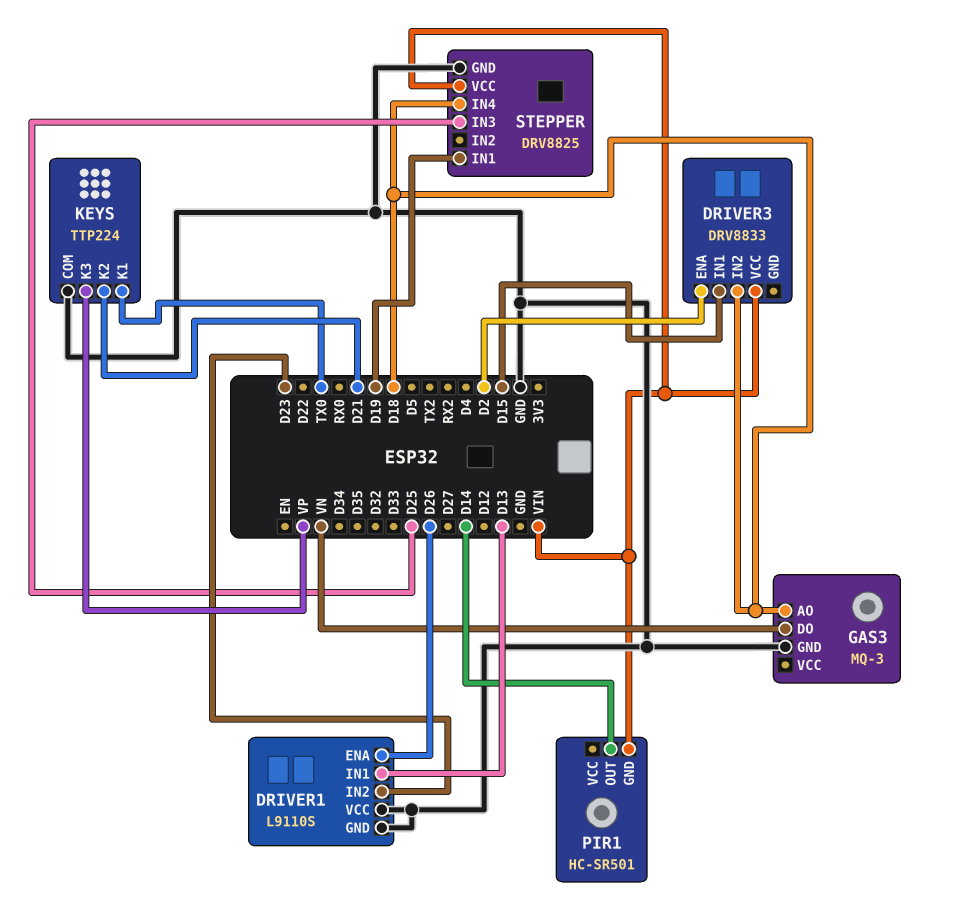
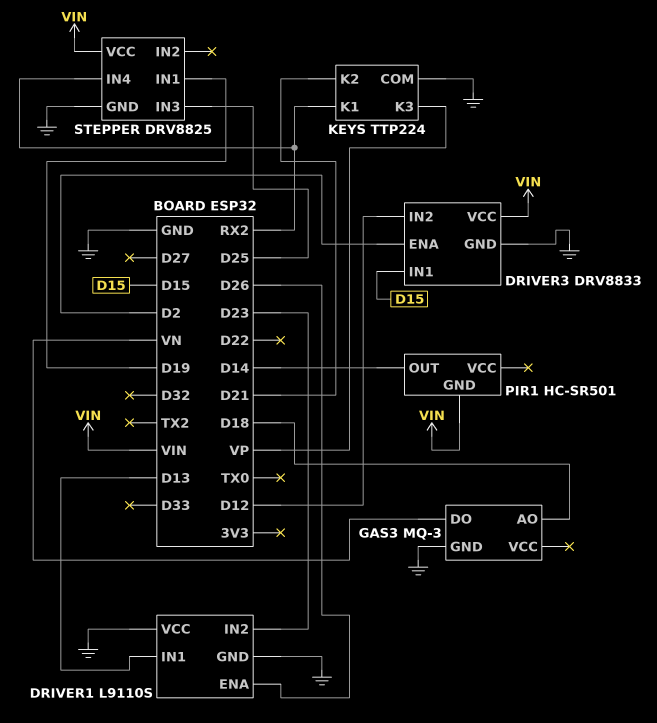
DRIVER3 pin GND: none -> GND
DRIVER3 pin IN2: D18 -> D12
KEYS pin K1: TX0 -> RX2
STEPPER pin IN4: D18 -> RX2

